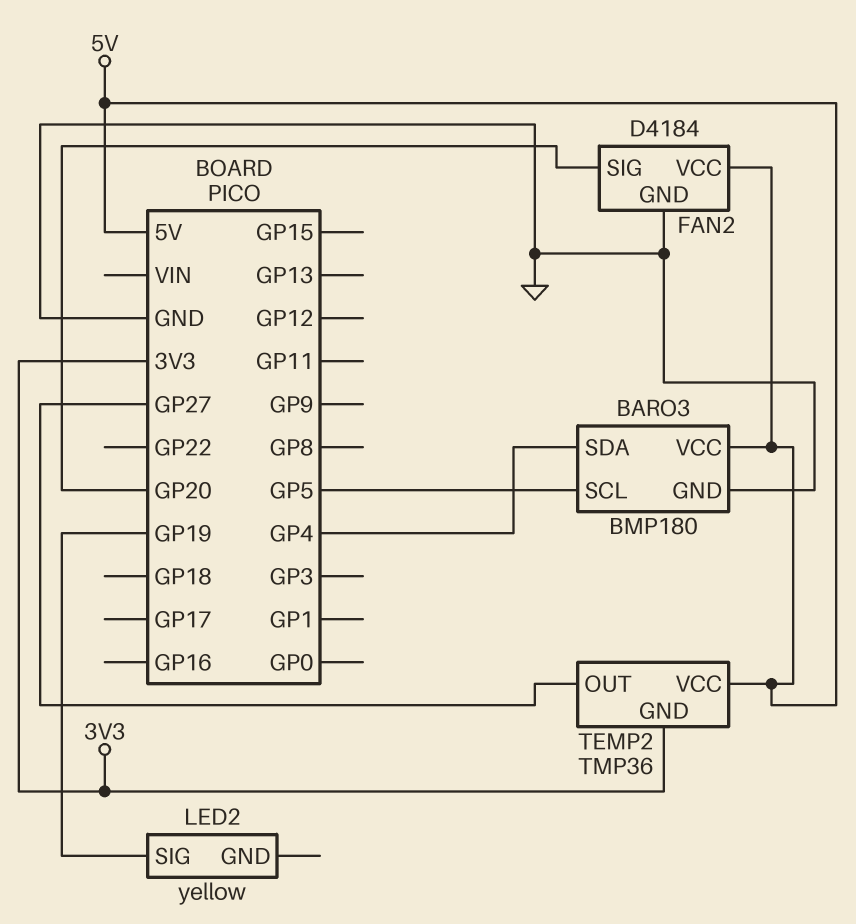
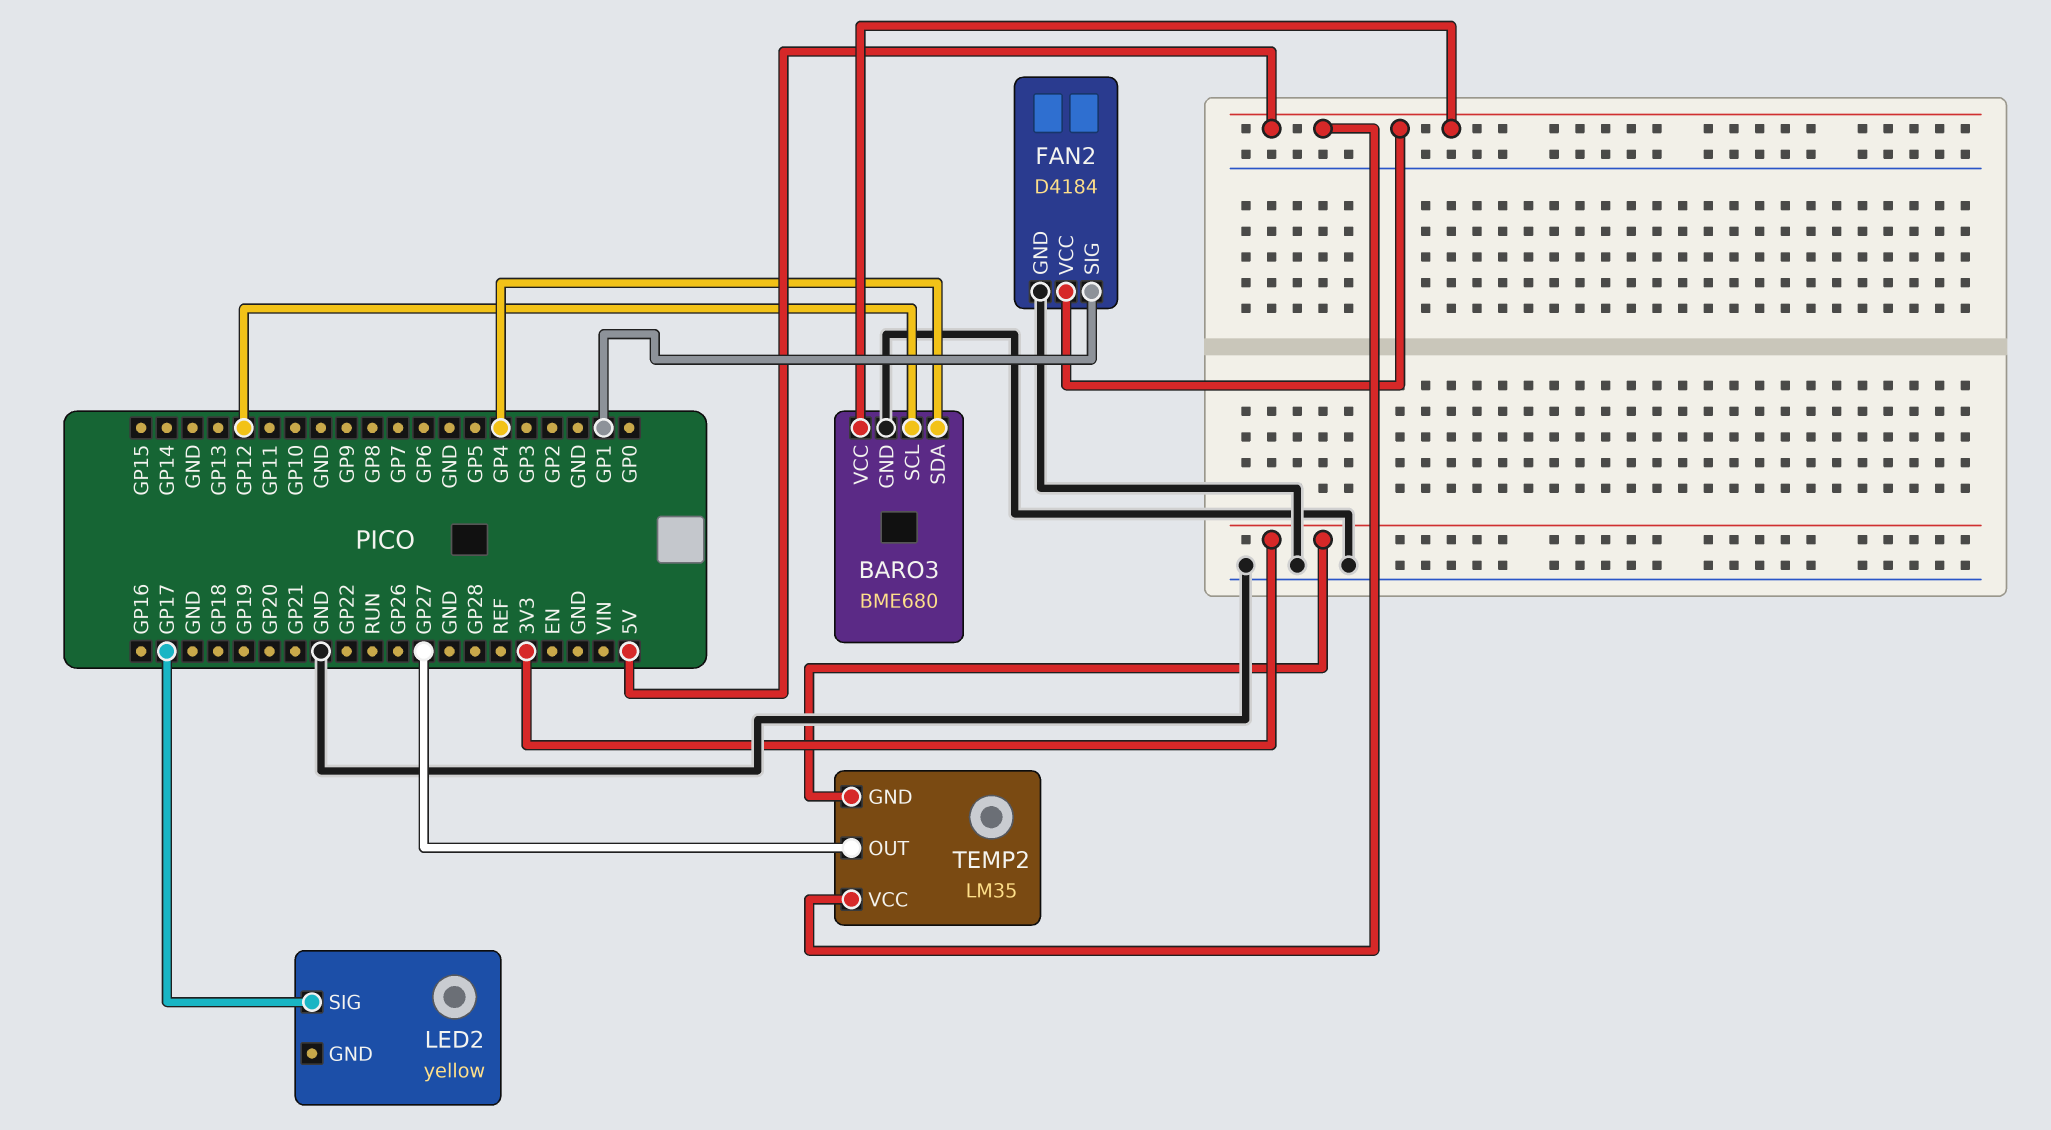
BARO3: BMP180 -> BME680
BARO3 pin SCL: GP5 -> GP12
FAN2 pin SIG: GP20 -> GP1
LED2 pin SIG: GP19 -> GP17
TEMP2: TMP36 -> LM35

